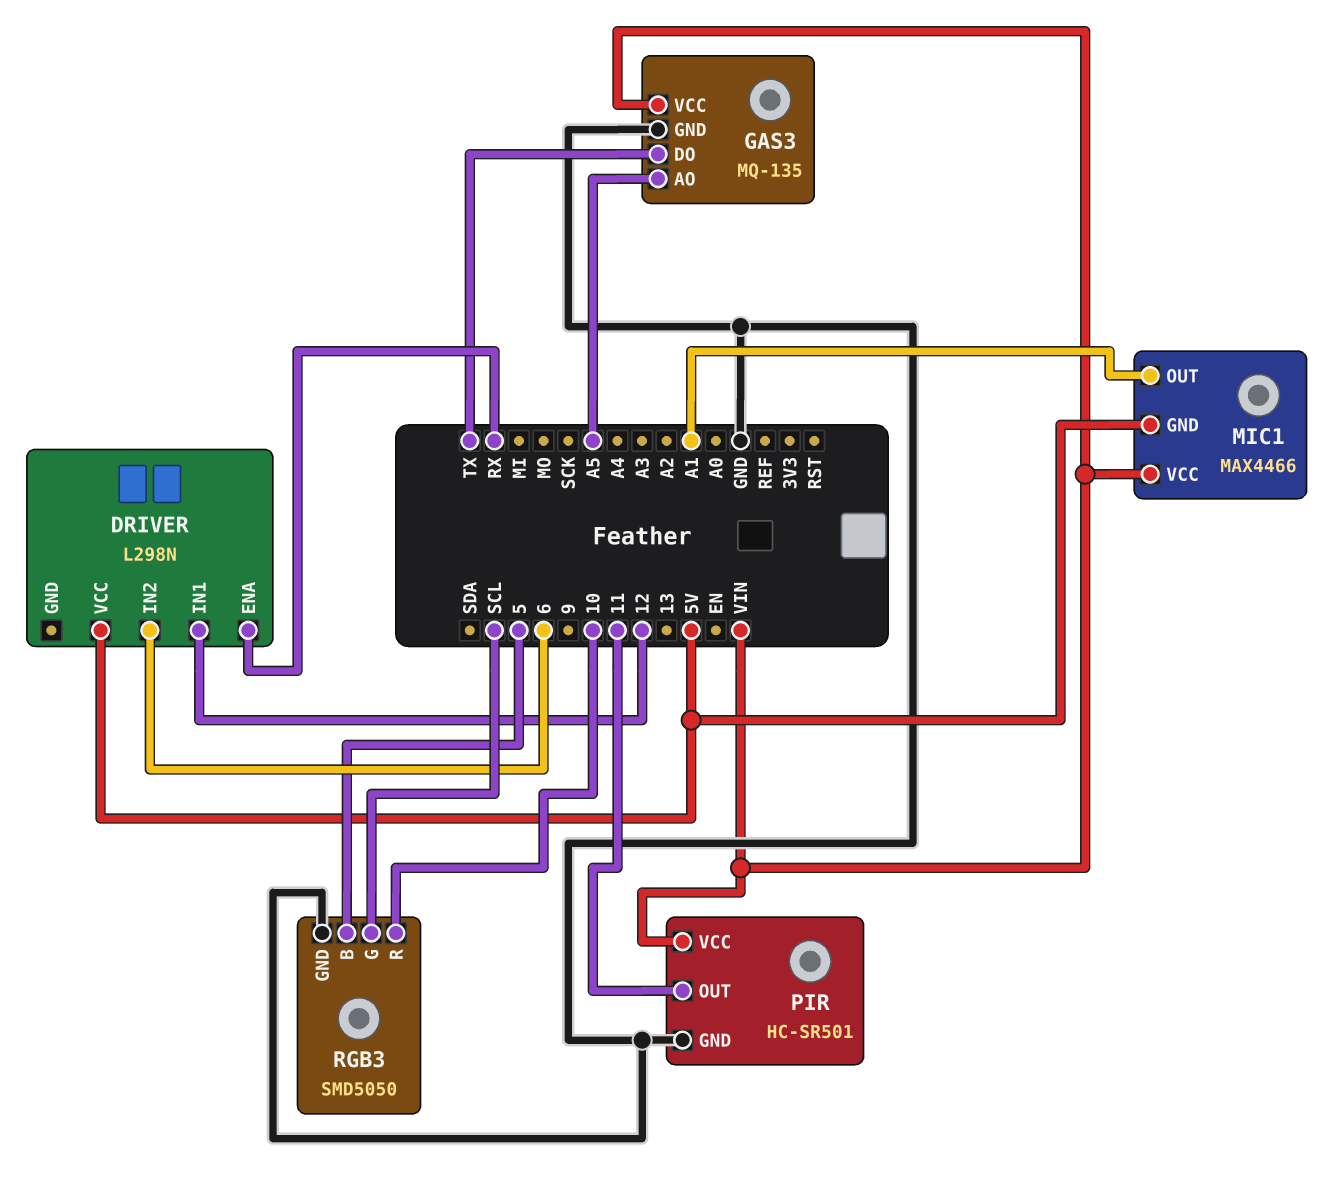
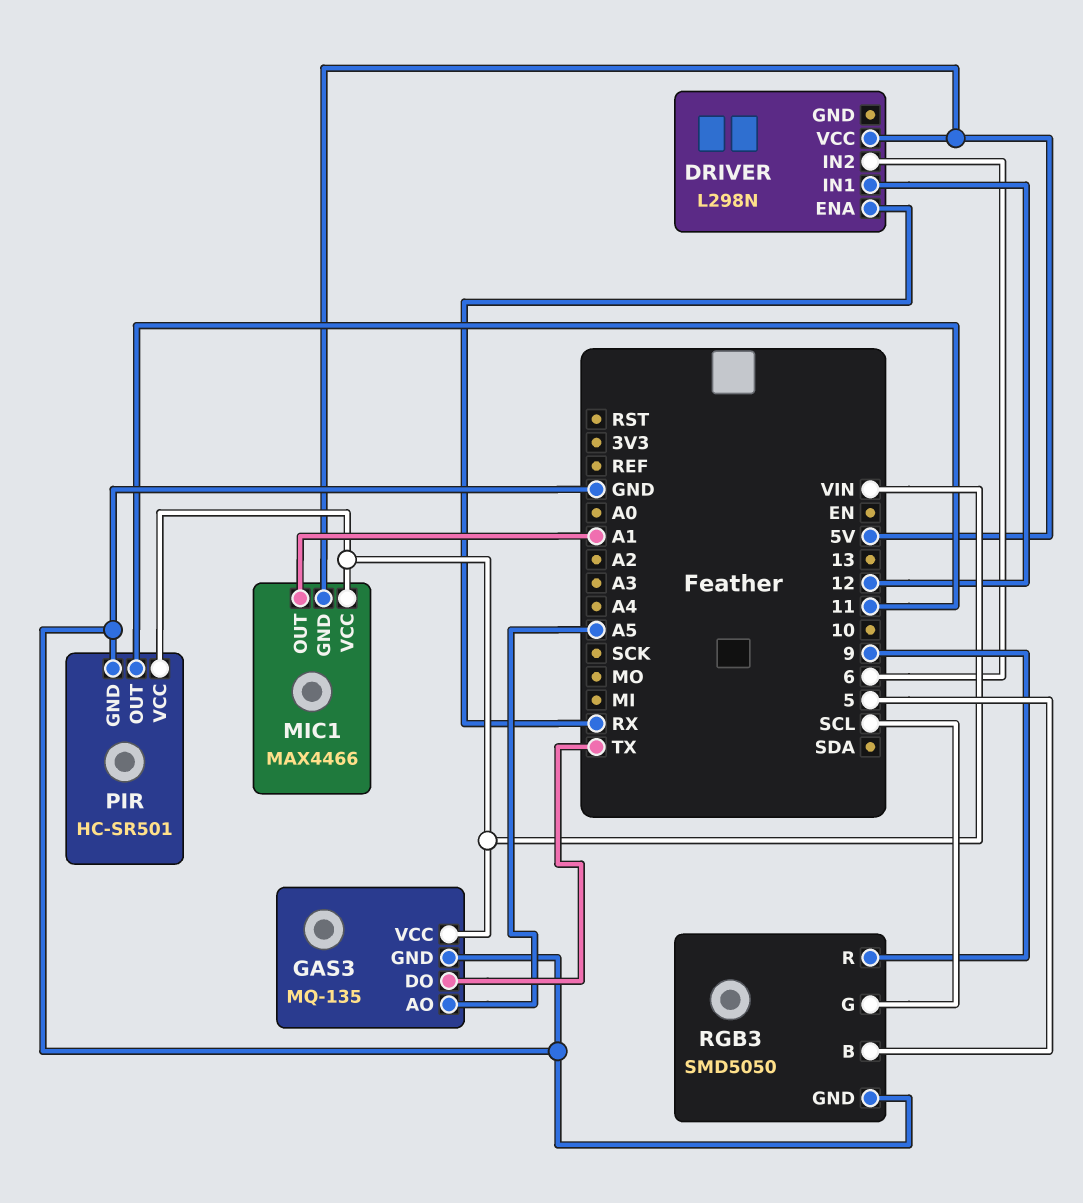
RGB3 pin R: 10 -> 9

